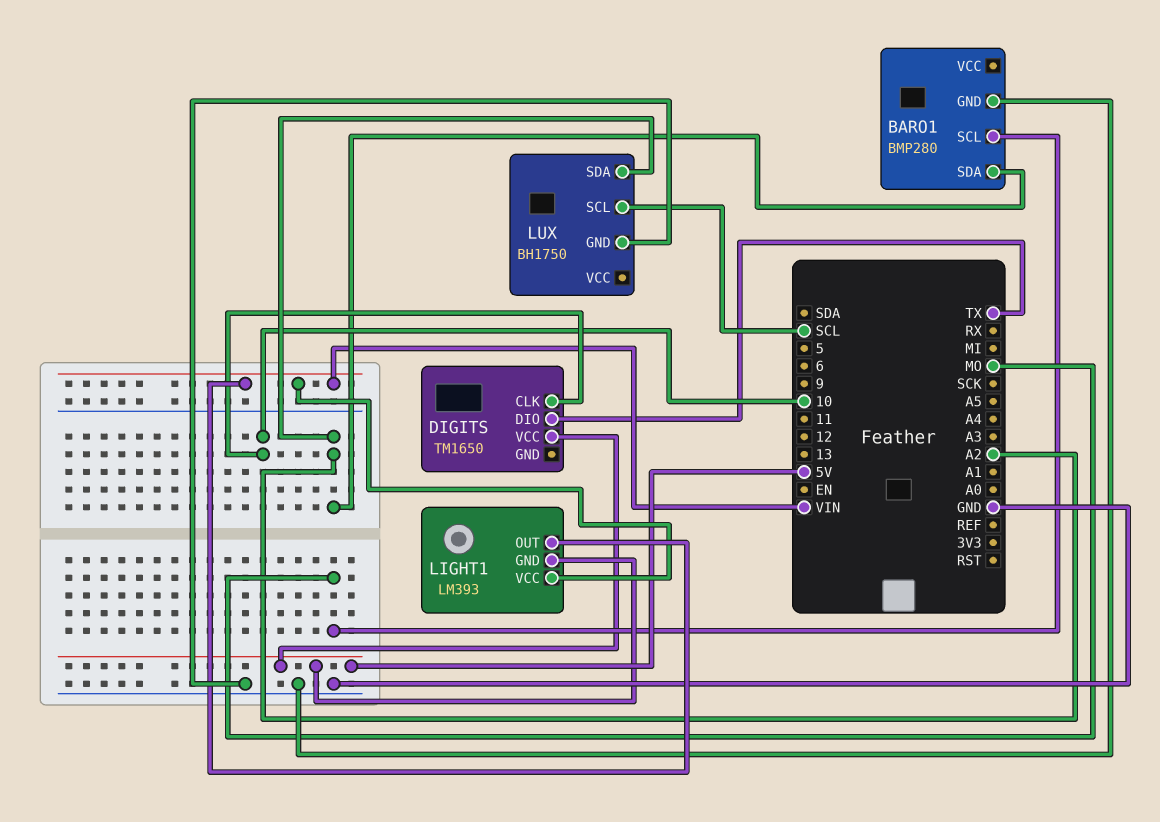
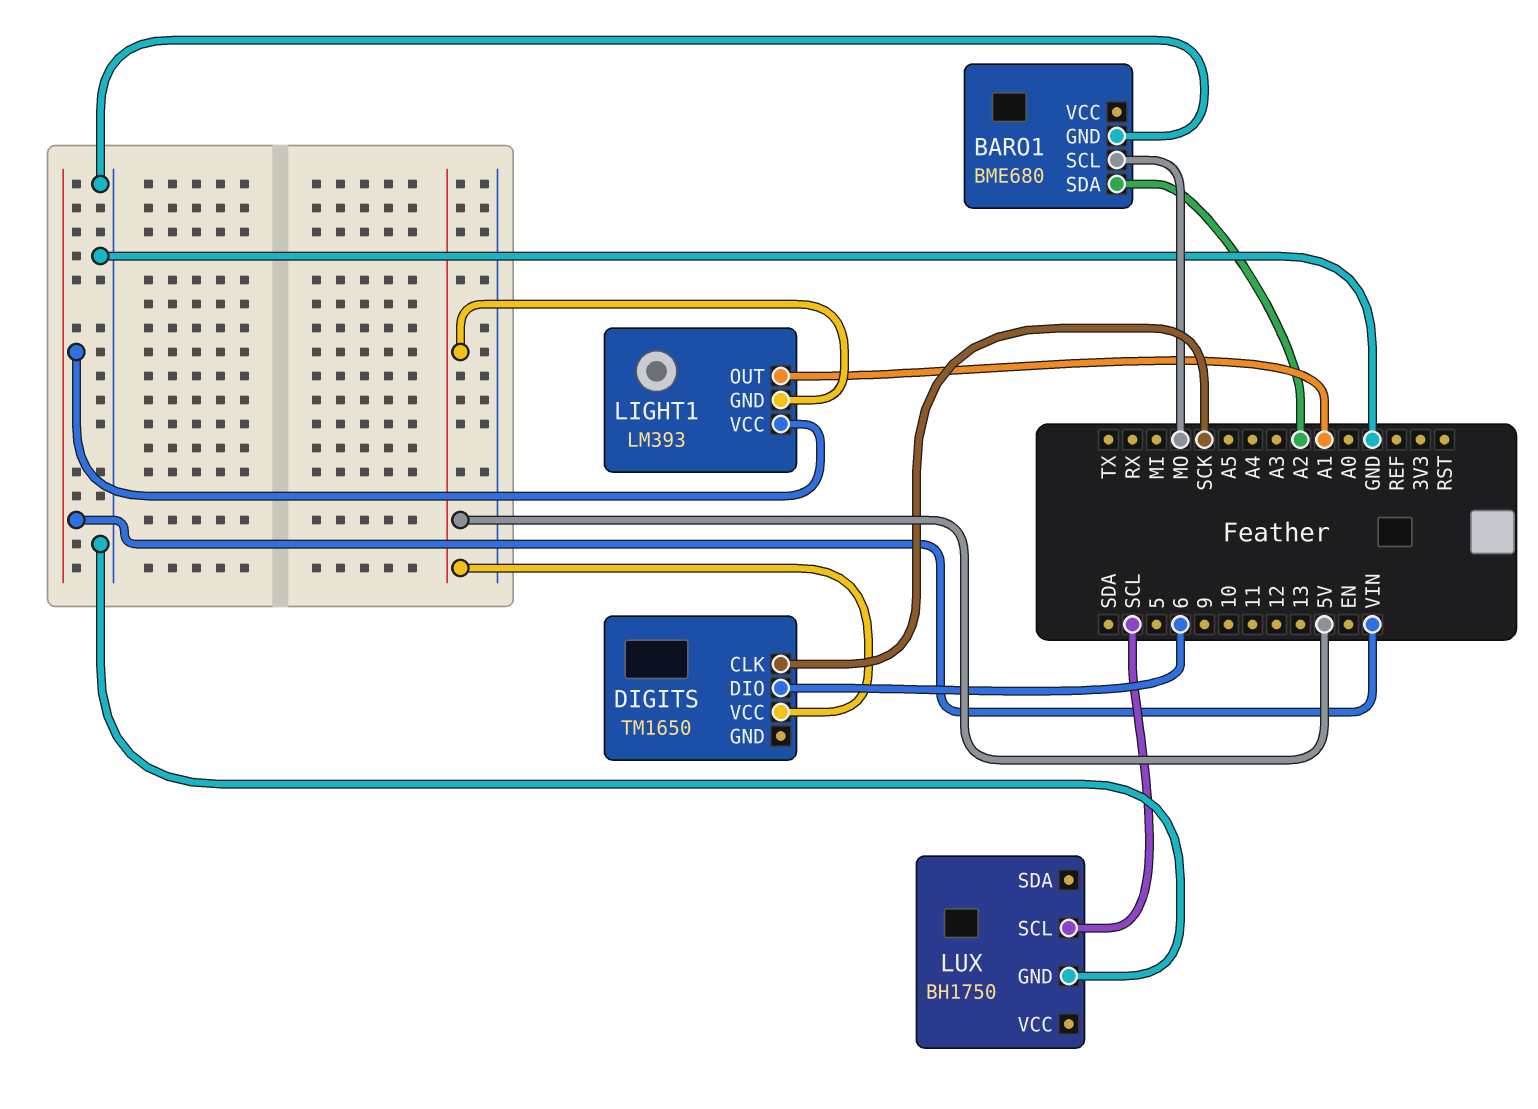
BARO1: BMP280 -> BME680
DIGITS pin CLK: 10 -> SCK
DIGITS pin DIO: TX -> 6
LIGHT1 pin OUT: VIN -> A1
LUX pin SDA: A2 -> none

